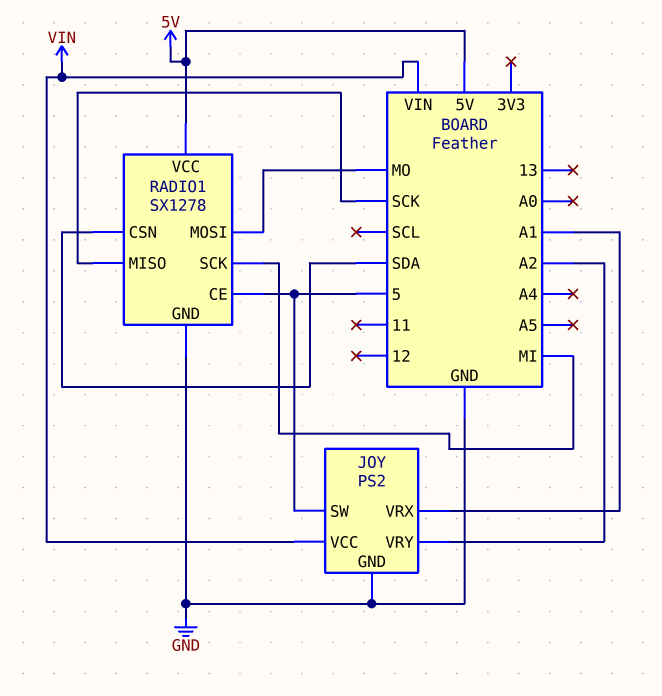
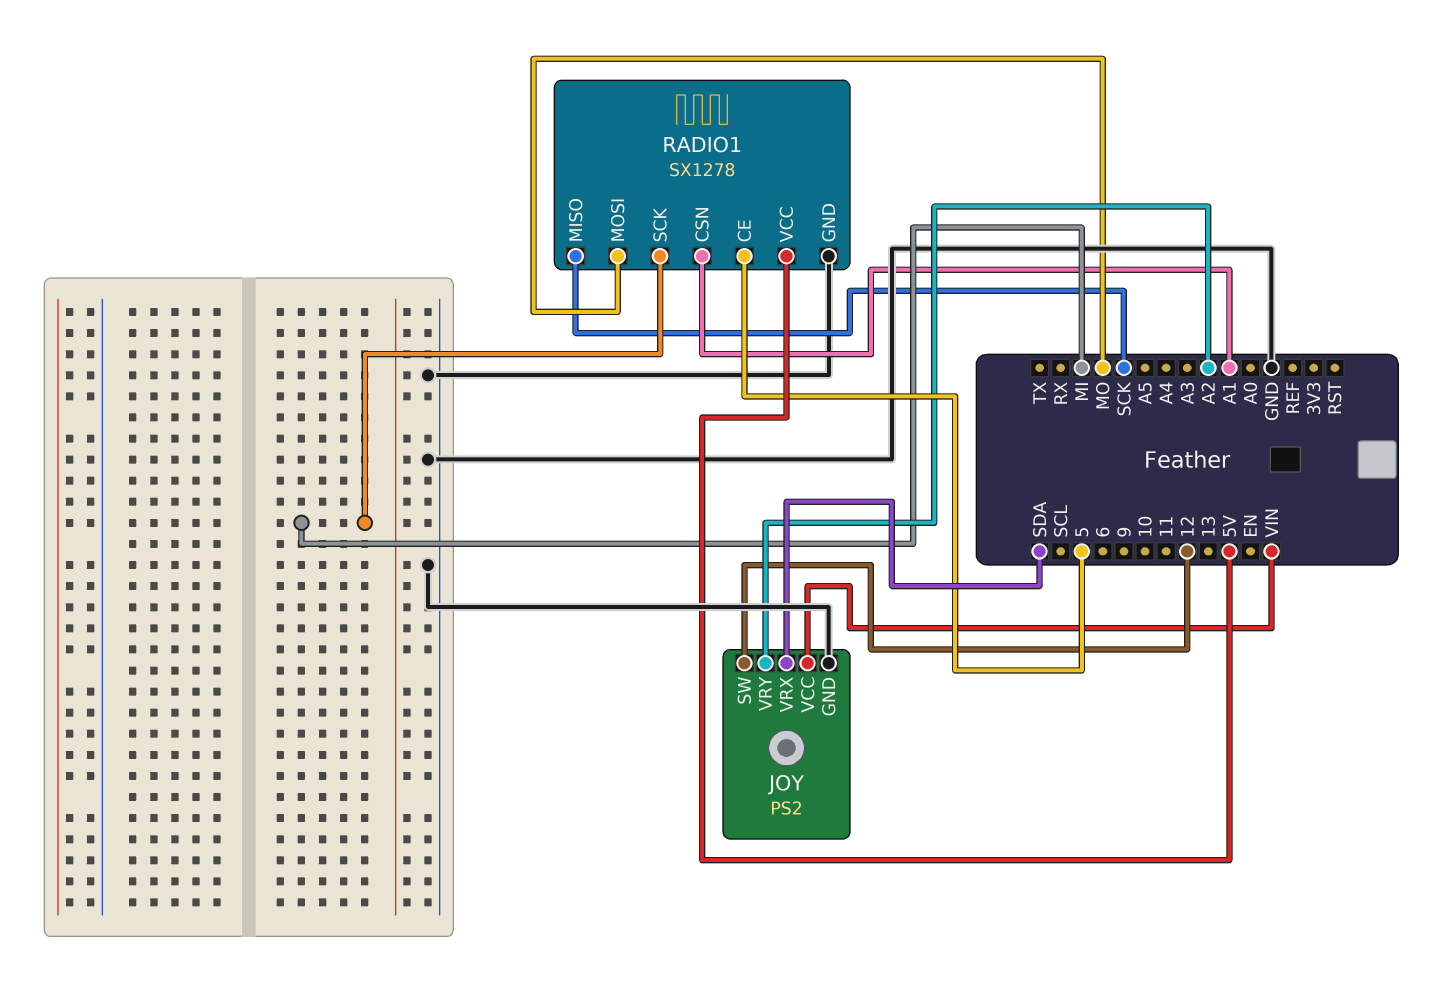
JOY pin SW: 5 -> 12
JOY pin VRX: A1 -> SDA
RADIO1 pin CSN: SDA -> A1

